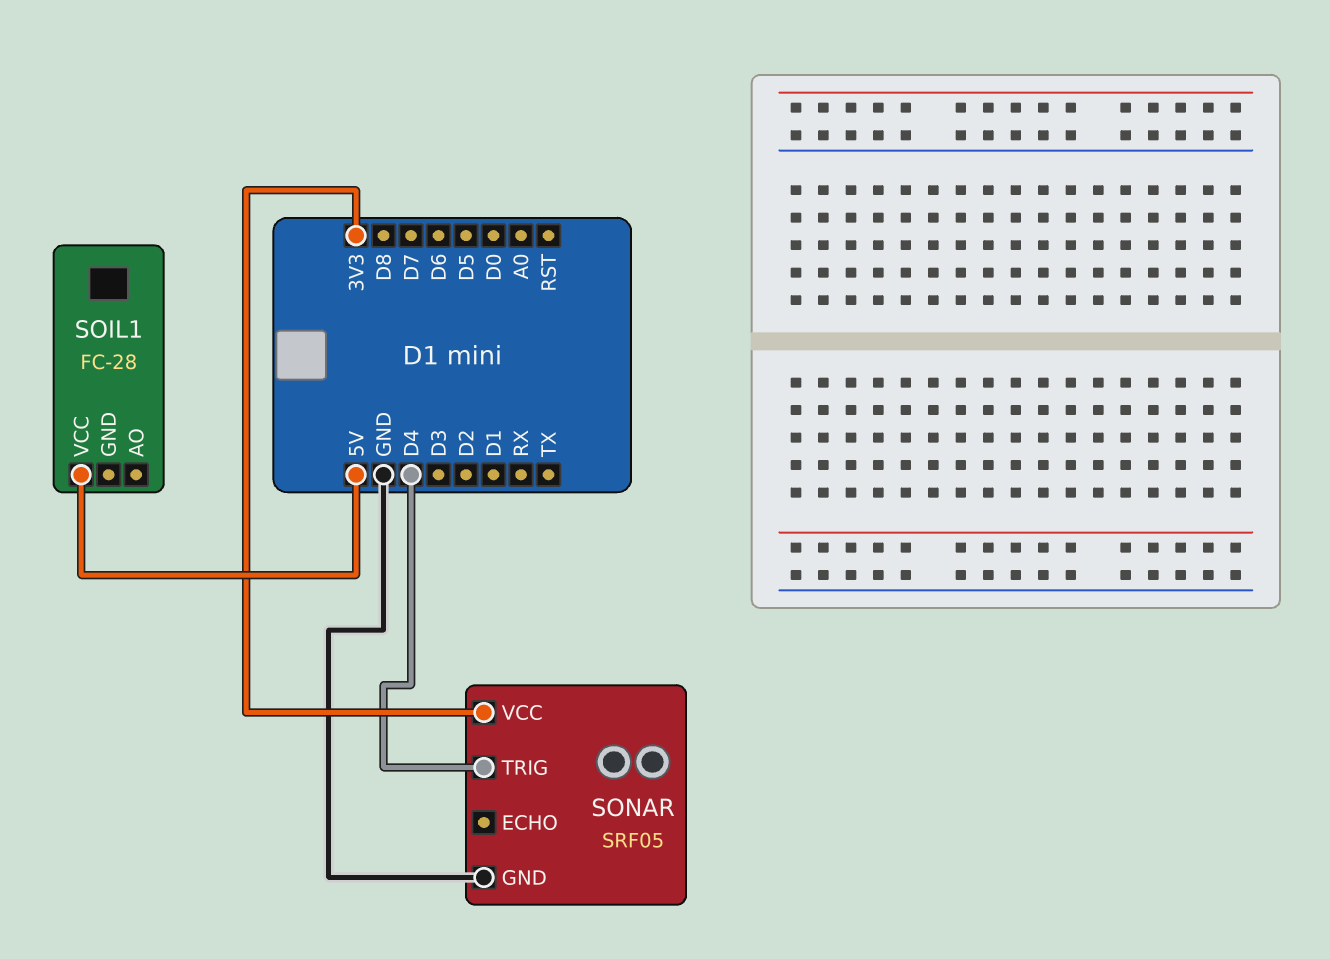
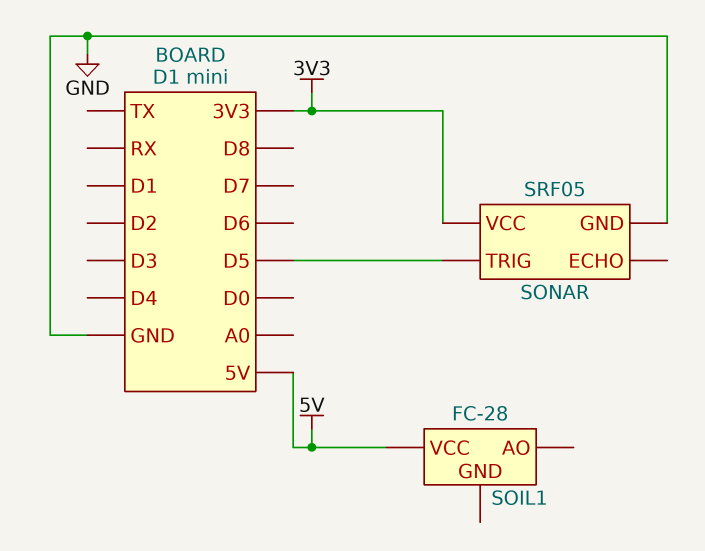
SONAR pin TRIG: D4 -> D5

